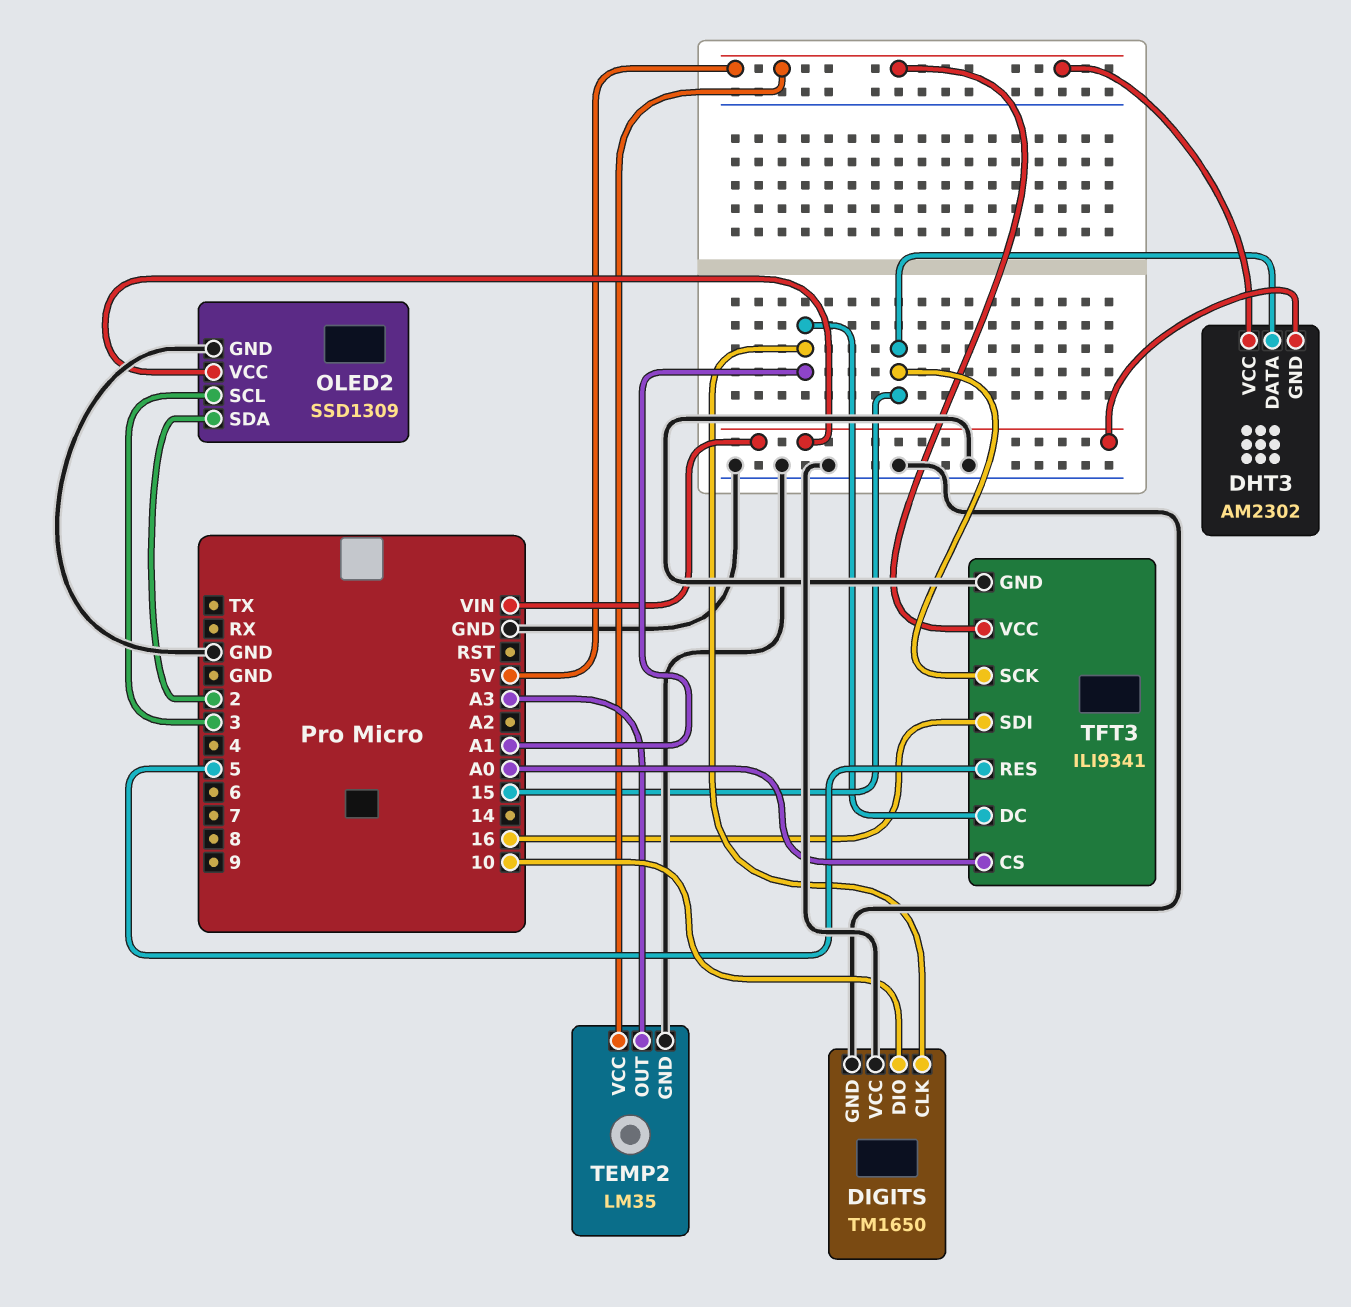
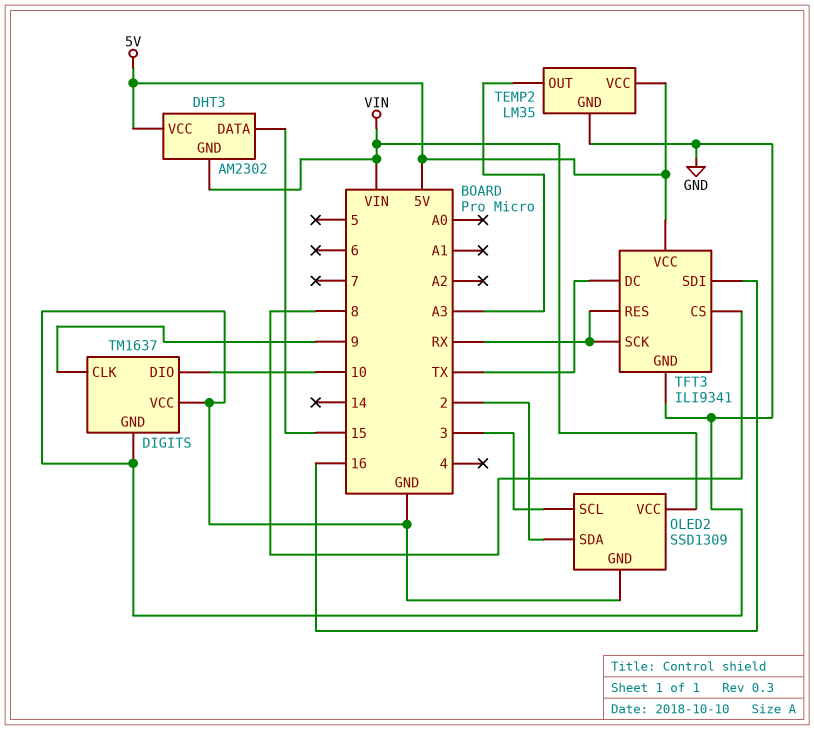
DIGITS: TM1650 -> TM1637
DIGITS pin CLK: A1 -> 9
TFT3 pin CS: A0 -> 8
TFT3 pin DC: A1 -> TX
TFT3 pin RES: 5 -> RX
TFT3 pin SCK: 15 -> RX

